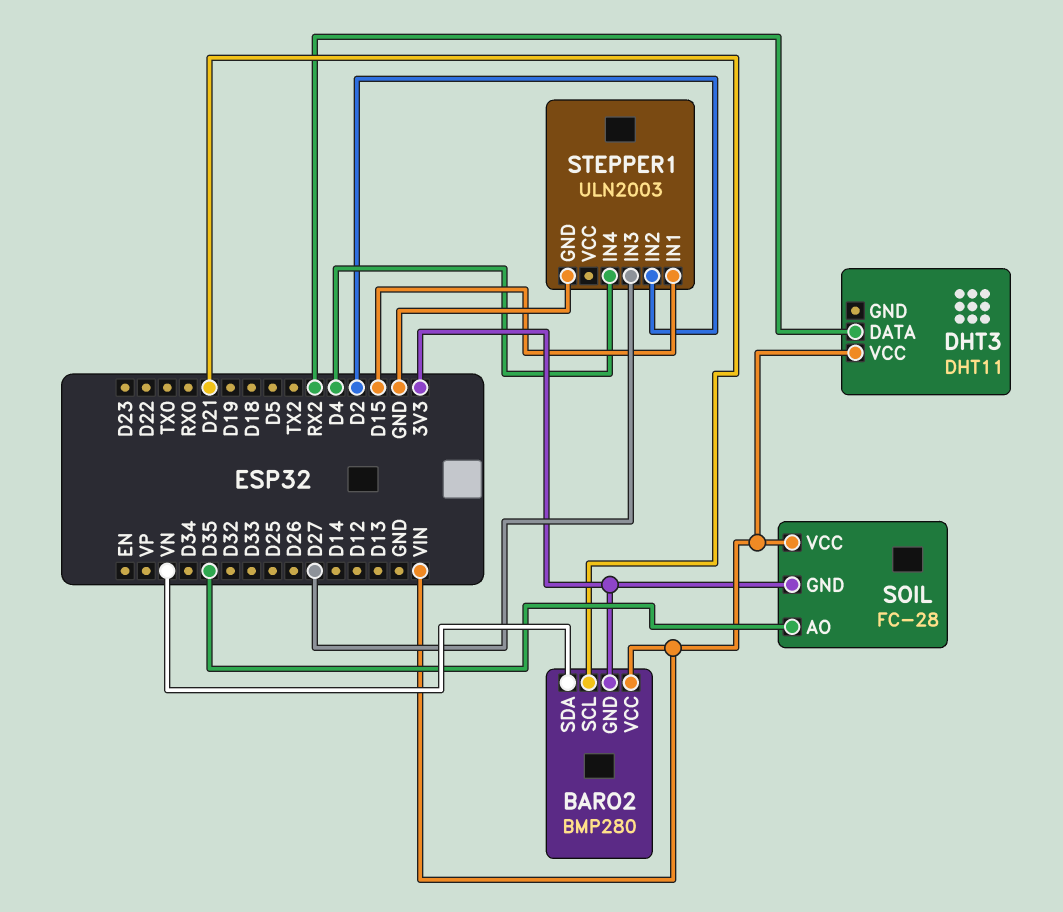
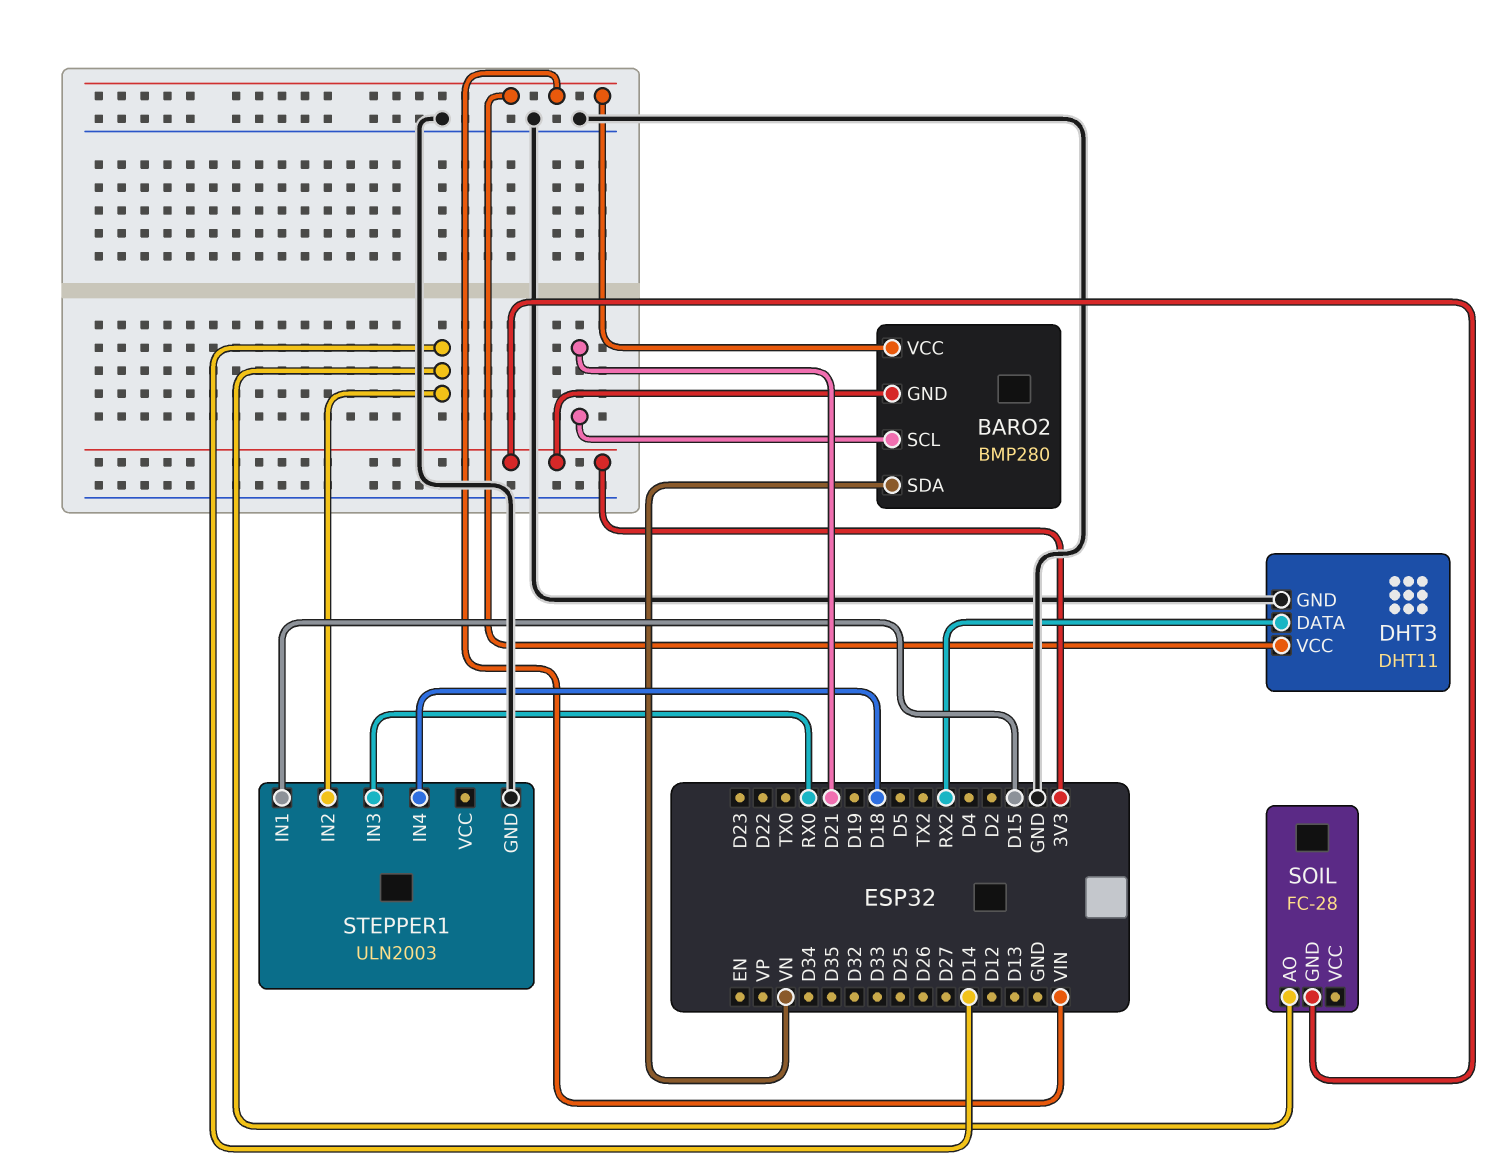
DHT3 pin GND: none -> GND
SOIL pin AO: D35 -> D14
SOIL pin VCC: VIN -> none
STEPPER1 pin IN2: D2 -> D14
STEPPER1 pin IN3: D27 -> RX0
STEPPER1 pin IN4: D4 -> D18

